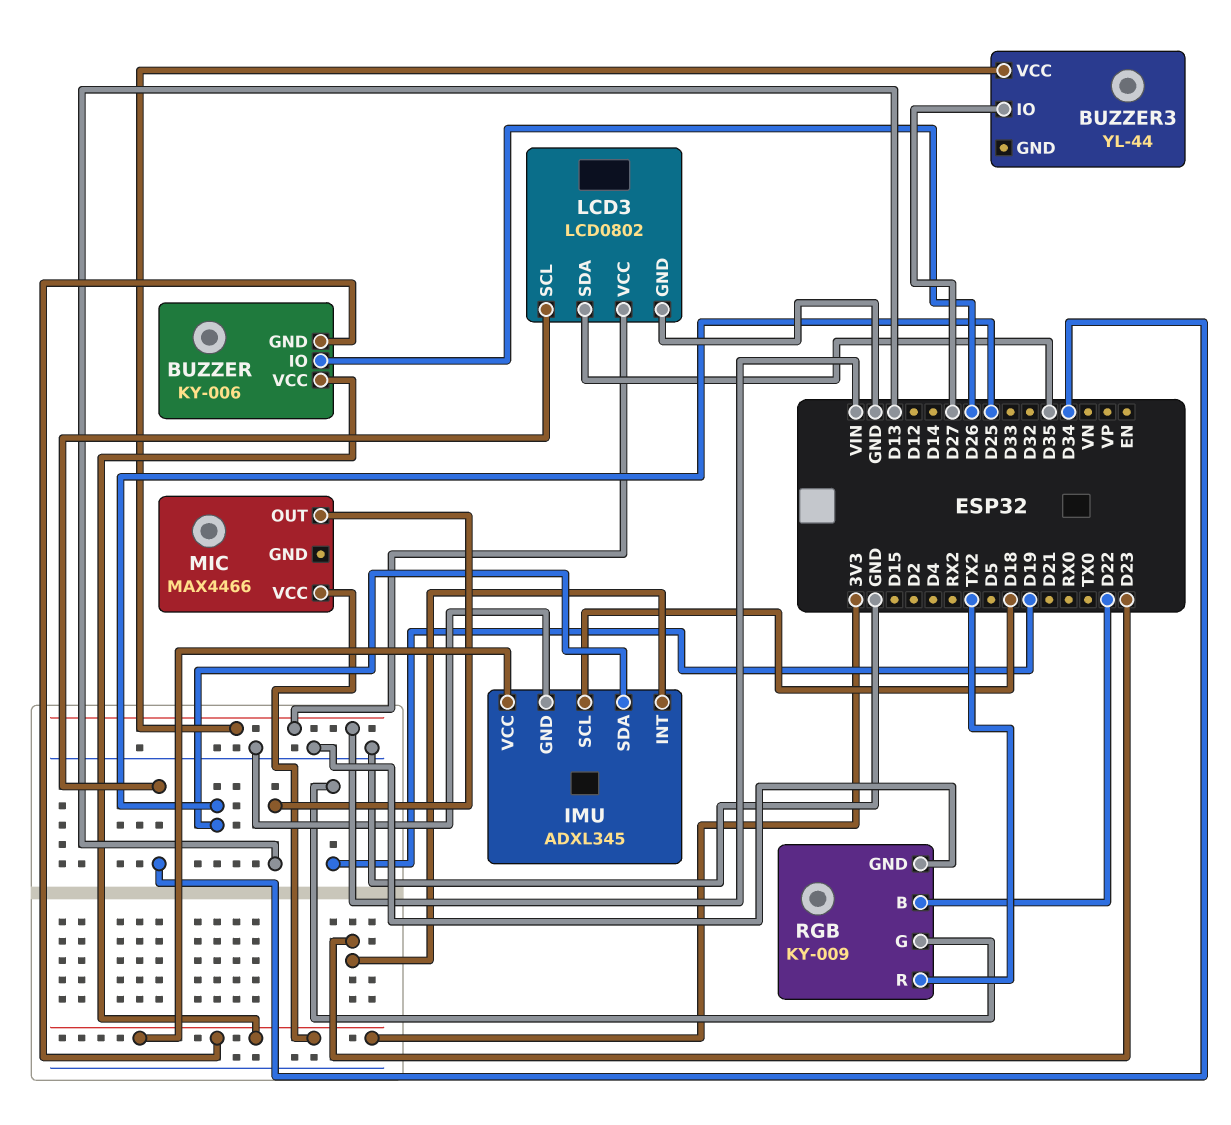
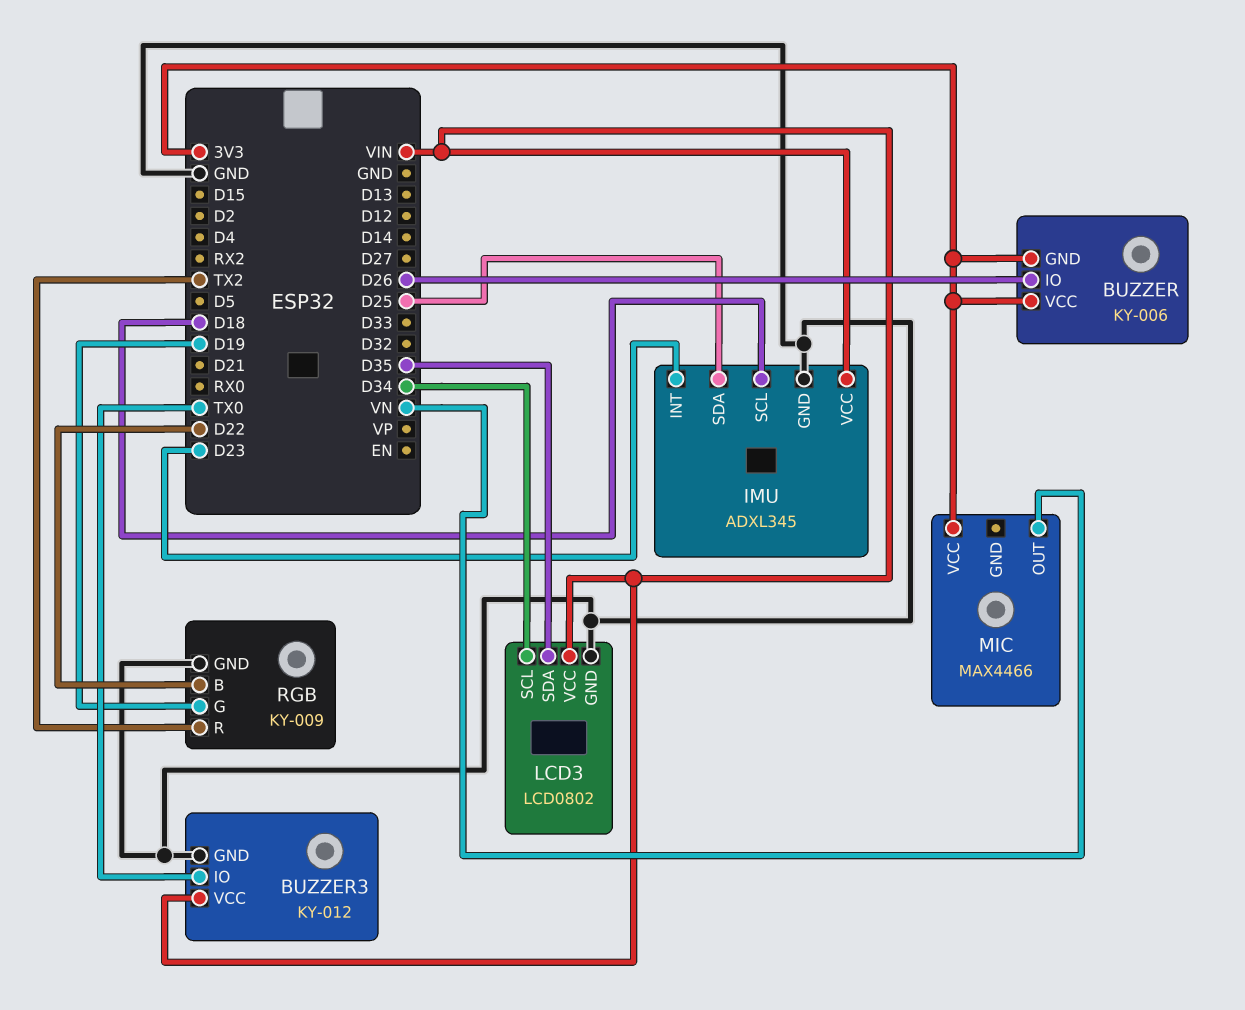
BUZZER3: YL-44 -> KY-012
BUZZER3 pin GND: none -> GND
BUZZER3 pin IO: D27 -> TX0
IMU pin VCC: 3V3 -> VIN
MIC pin OUT: D13 -> VN

